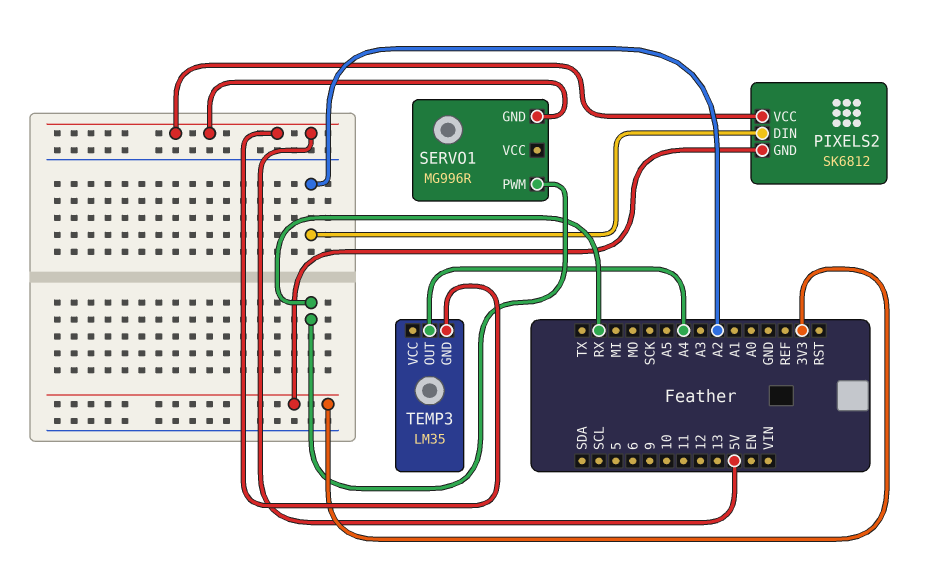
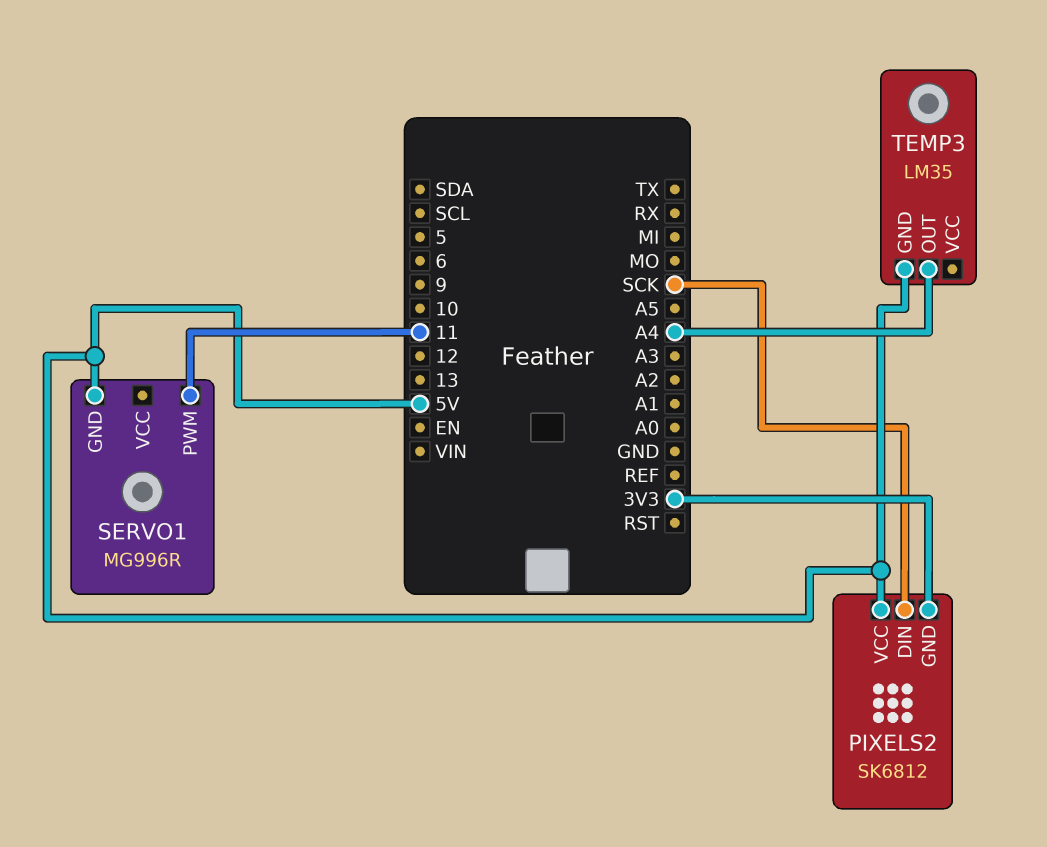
PIXELS2 pin DIN: A2 -> SCK
SERVO1 pin PWM: RX -> 11

